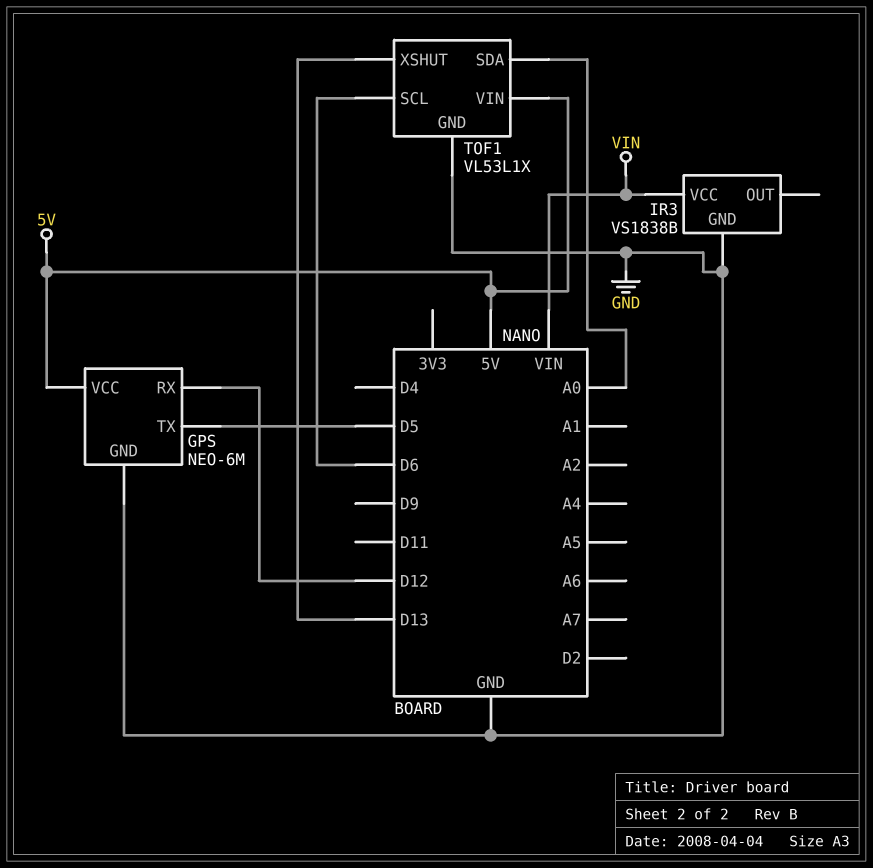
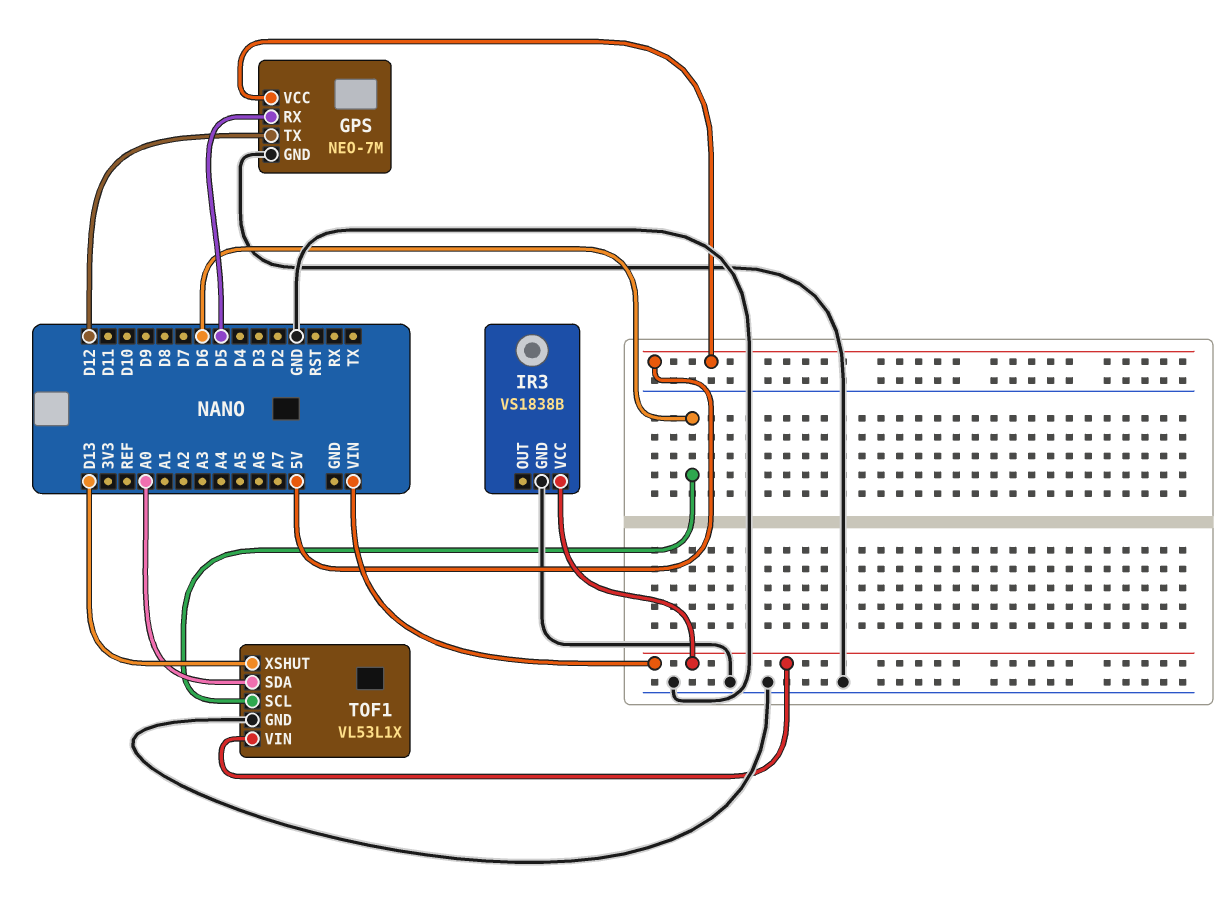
GPS: NEO-6M -> NEO-7M
GPS pin RX: D12 -> D5
GPS pin TX: D5 -> D12
TOF1 pin VIN: 5V -> VIN

